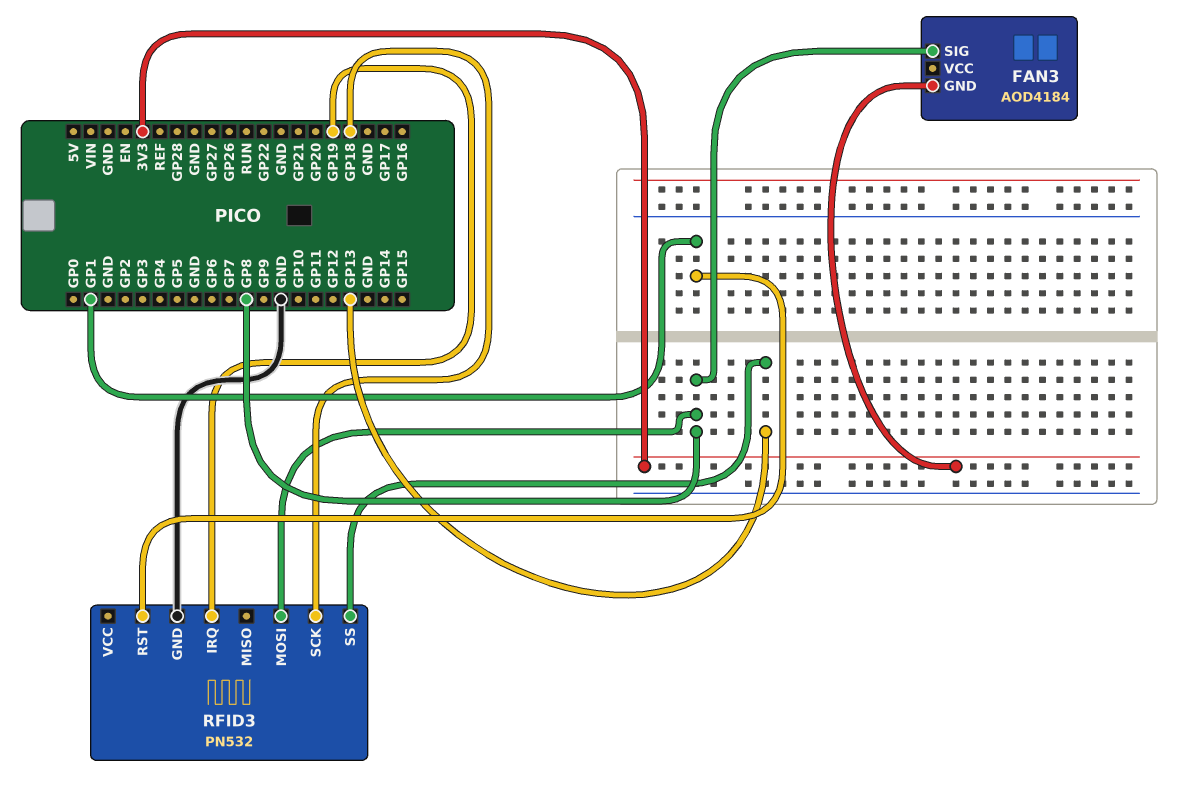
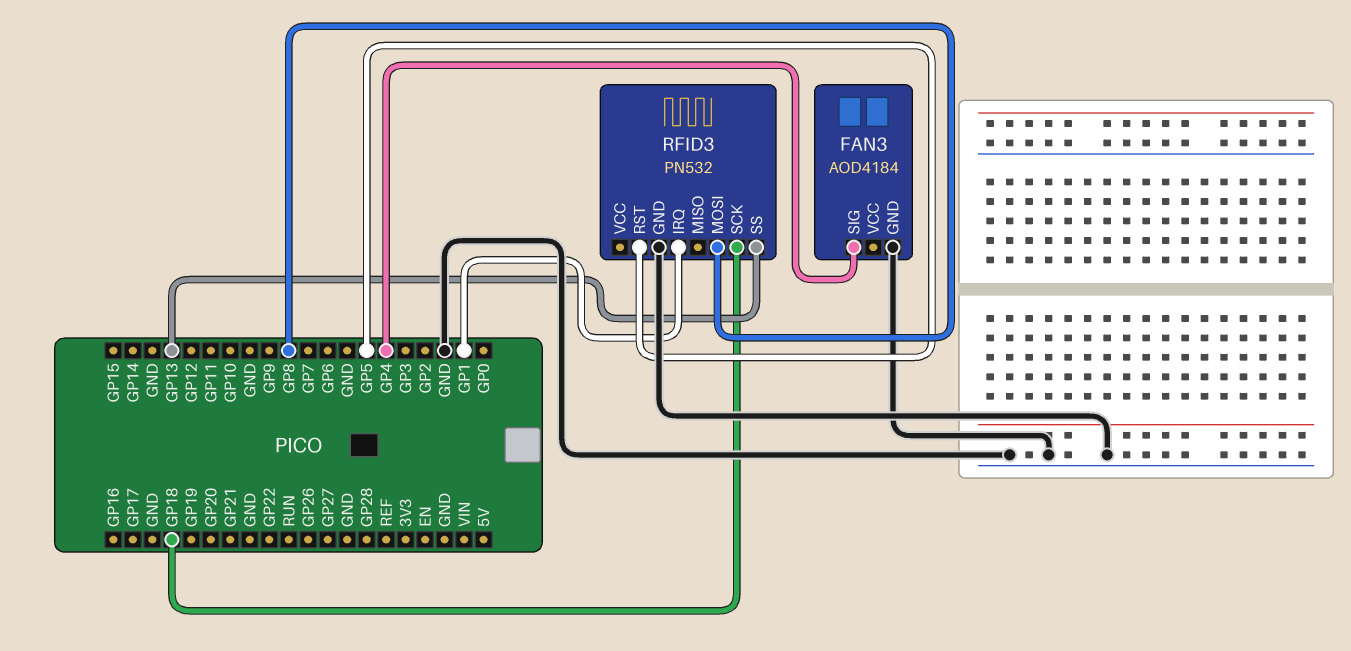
FAN3 pin GND: 3V3 -> GND
FAN3 pin SIG: GP8 -> GP4
RFID3 pin IRQ: GP19 -> GP1
RFID3 pin RST: GP1 -> GP5

